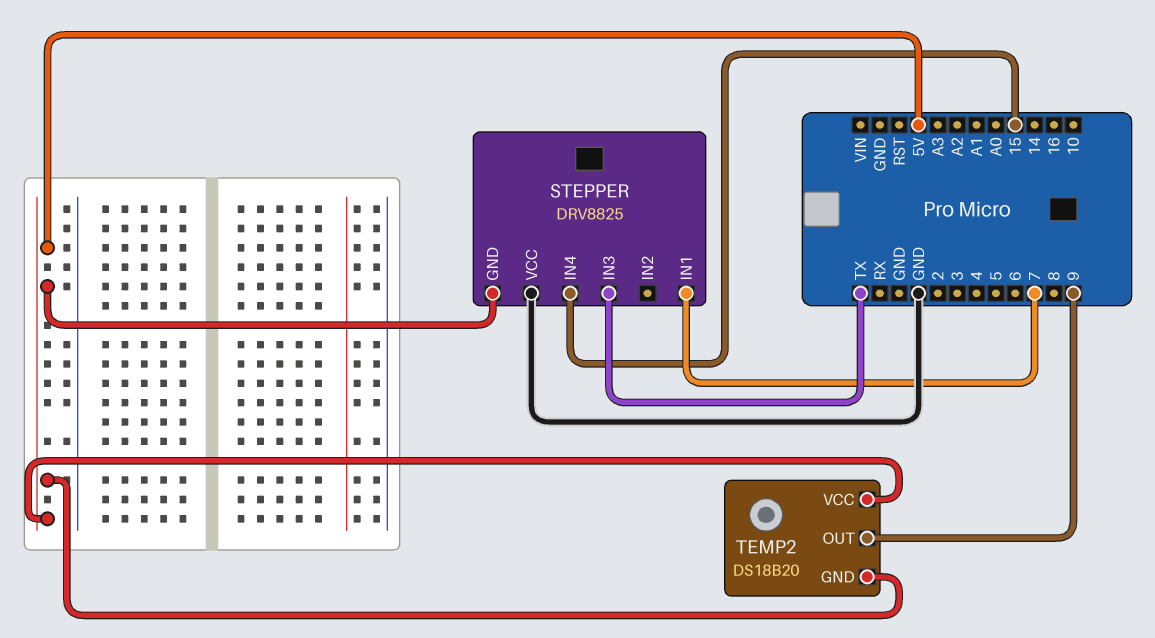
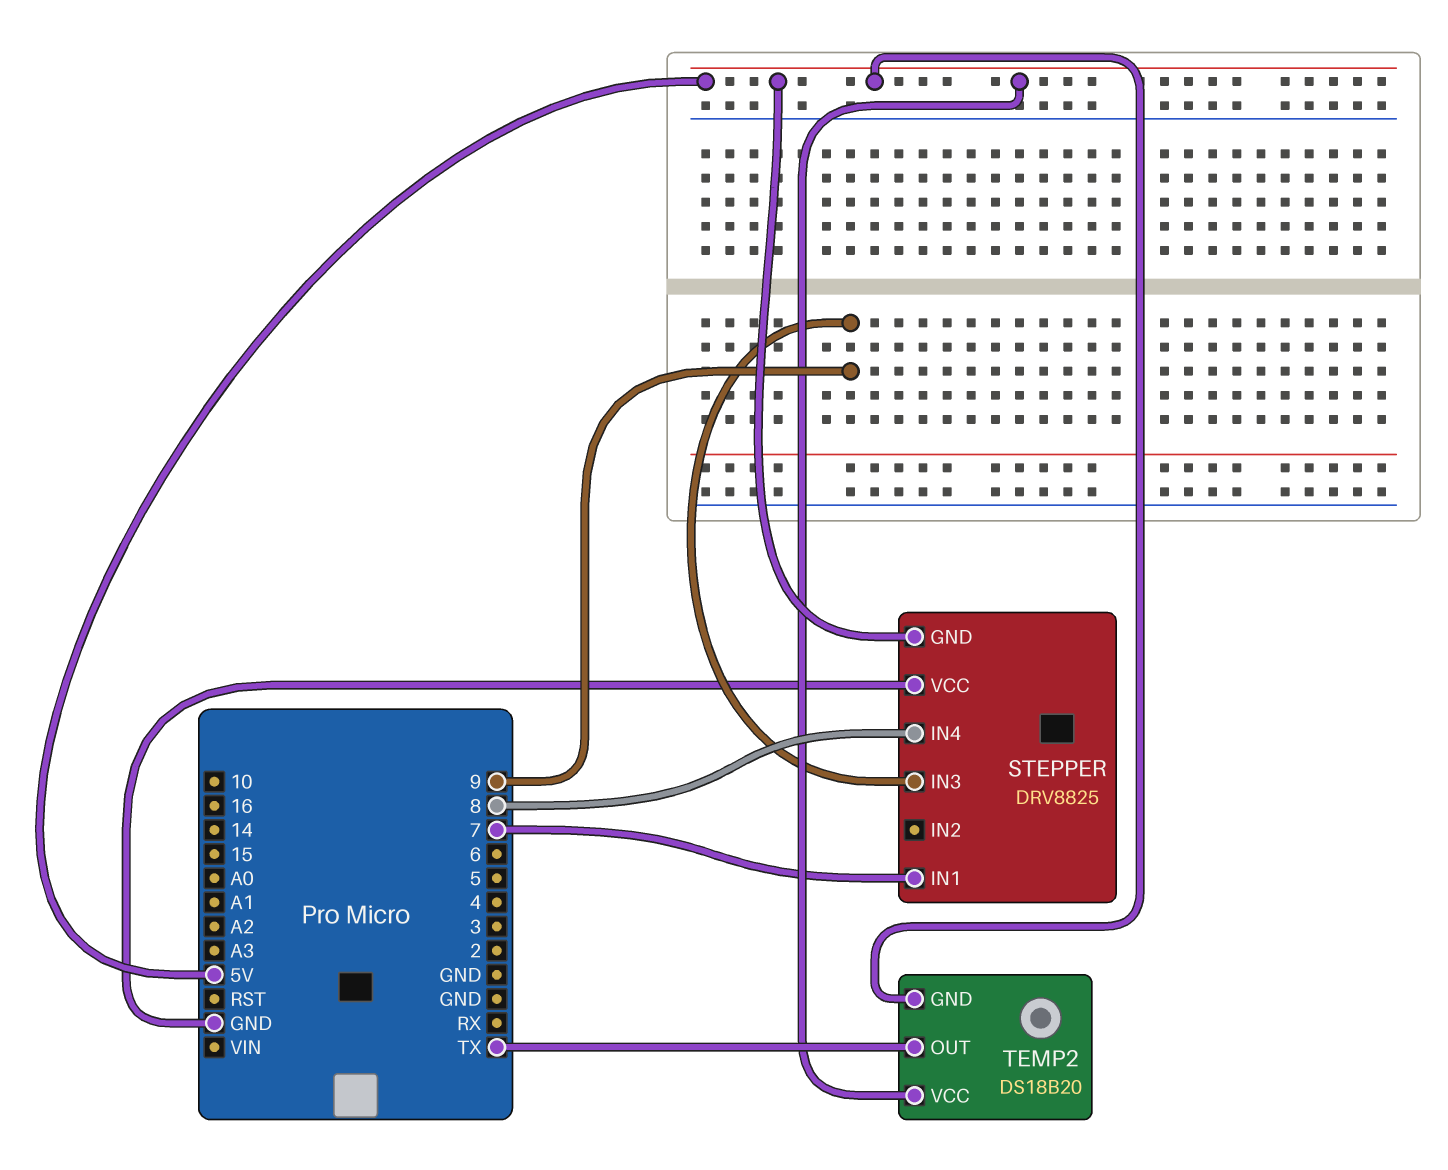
STEPPER pin IN3: TX -> 9
STEPPER pin IN4: 15 -> 8
TEMP2 pin OUT: 9 -> TX

